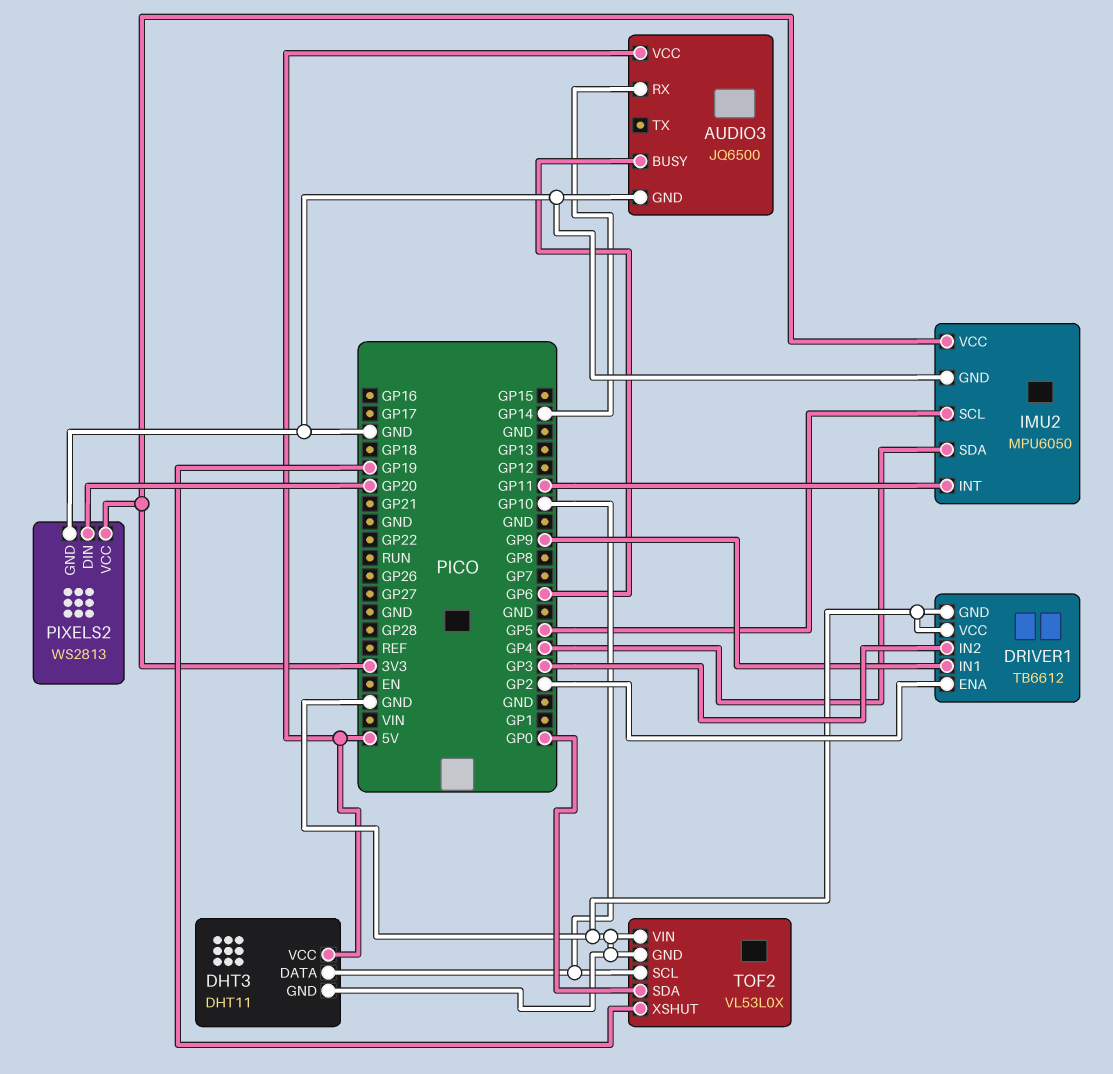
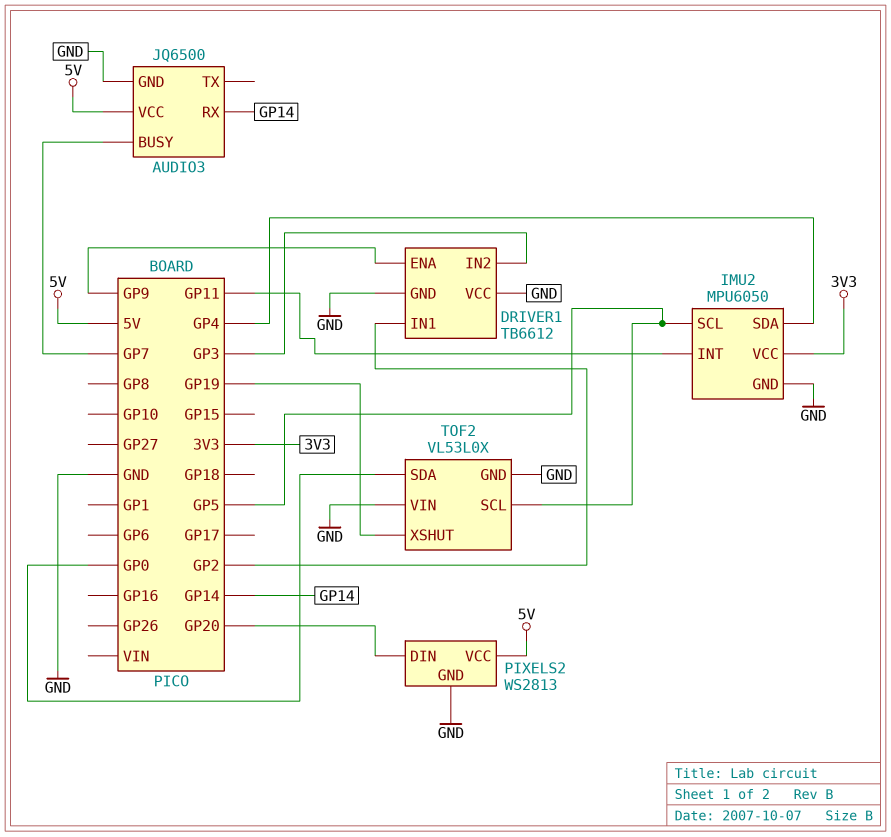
AUDIO3 pin BUSY: GP6 -> GP7
DHT3: DHT11 -> none
DHT3 pin DATA: GP10 -> none
DHT3 pin GND: GND -> none
DHT3 pin VCC: 5V -> none
DRIVER1 pin ENA: GP2 -> GP9
DRIVER1 pin IN1: GP9 -> GP2
PIXELS2 pin VCC: 3V3 -> 5V
TOF2 pin SCL: GP10 -> GP5

